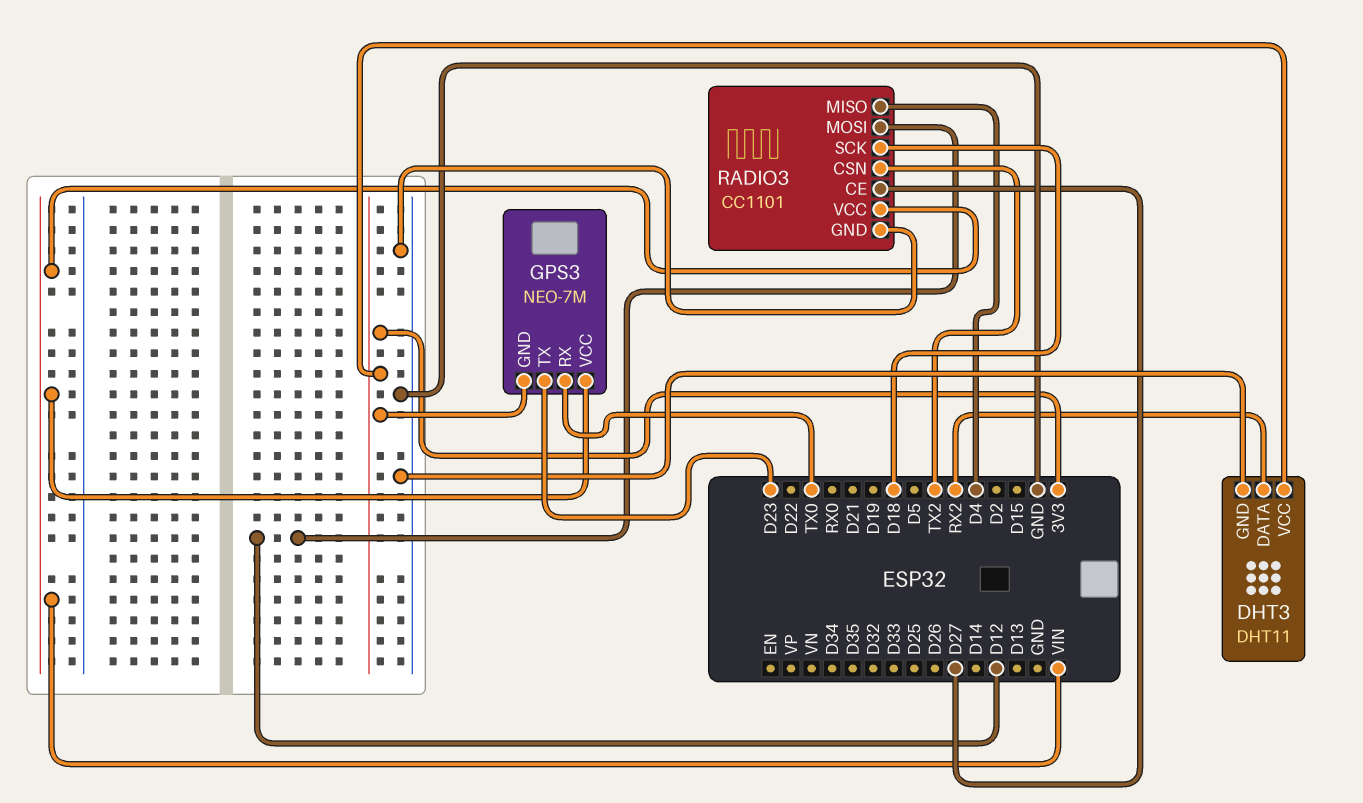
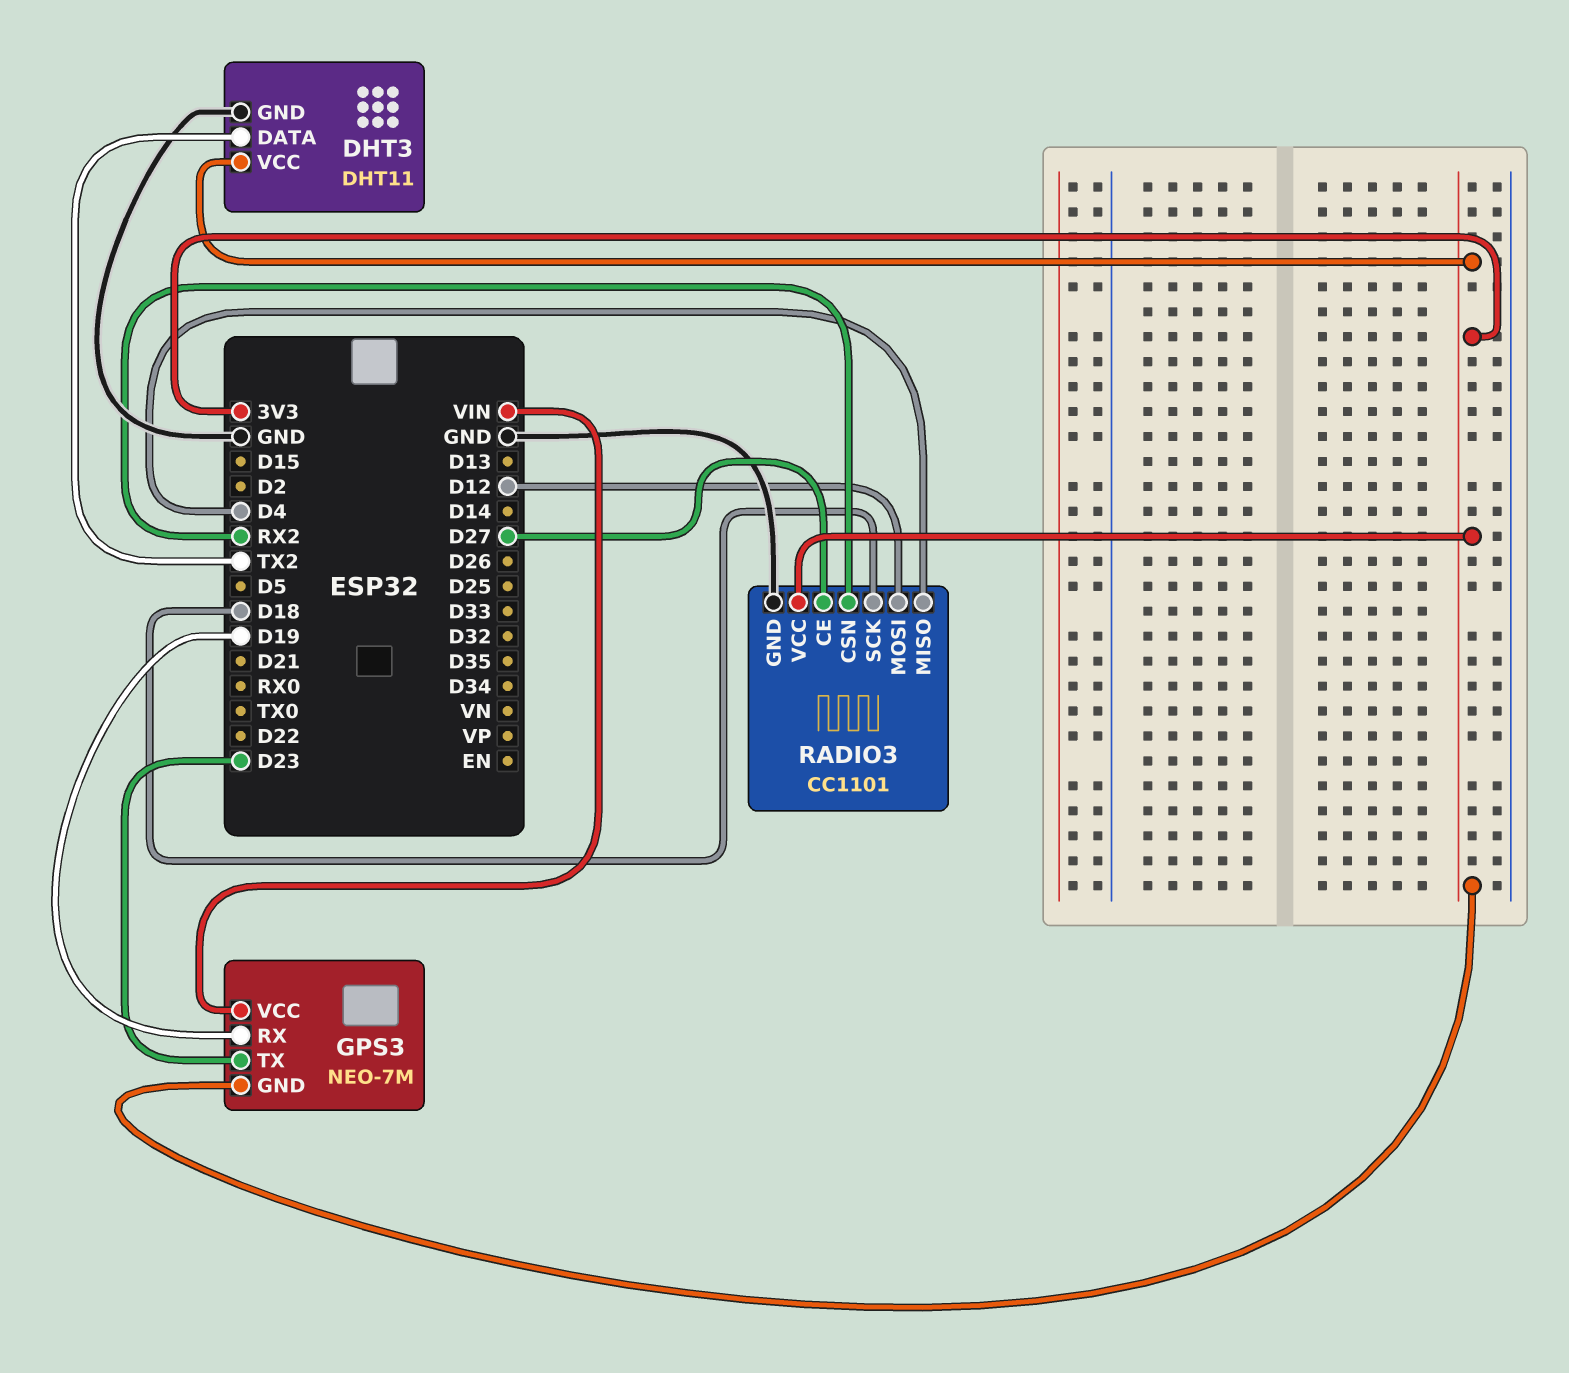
DHT3 pin DATA: RX2 -> TX2
GPS3 pin RX: TX0 -> D19
RADIO3 pin CSN: TX2 -> RX2
RADIO3 pin VCC: VIN -> 3V3

